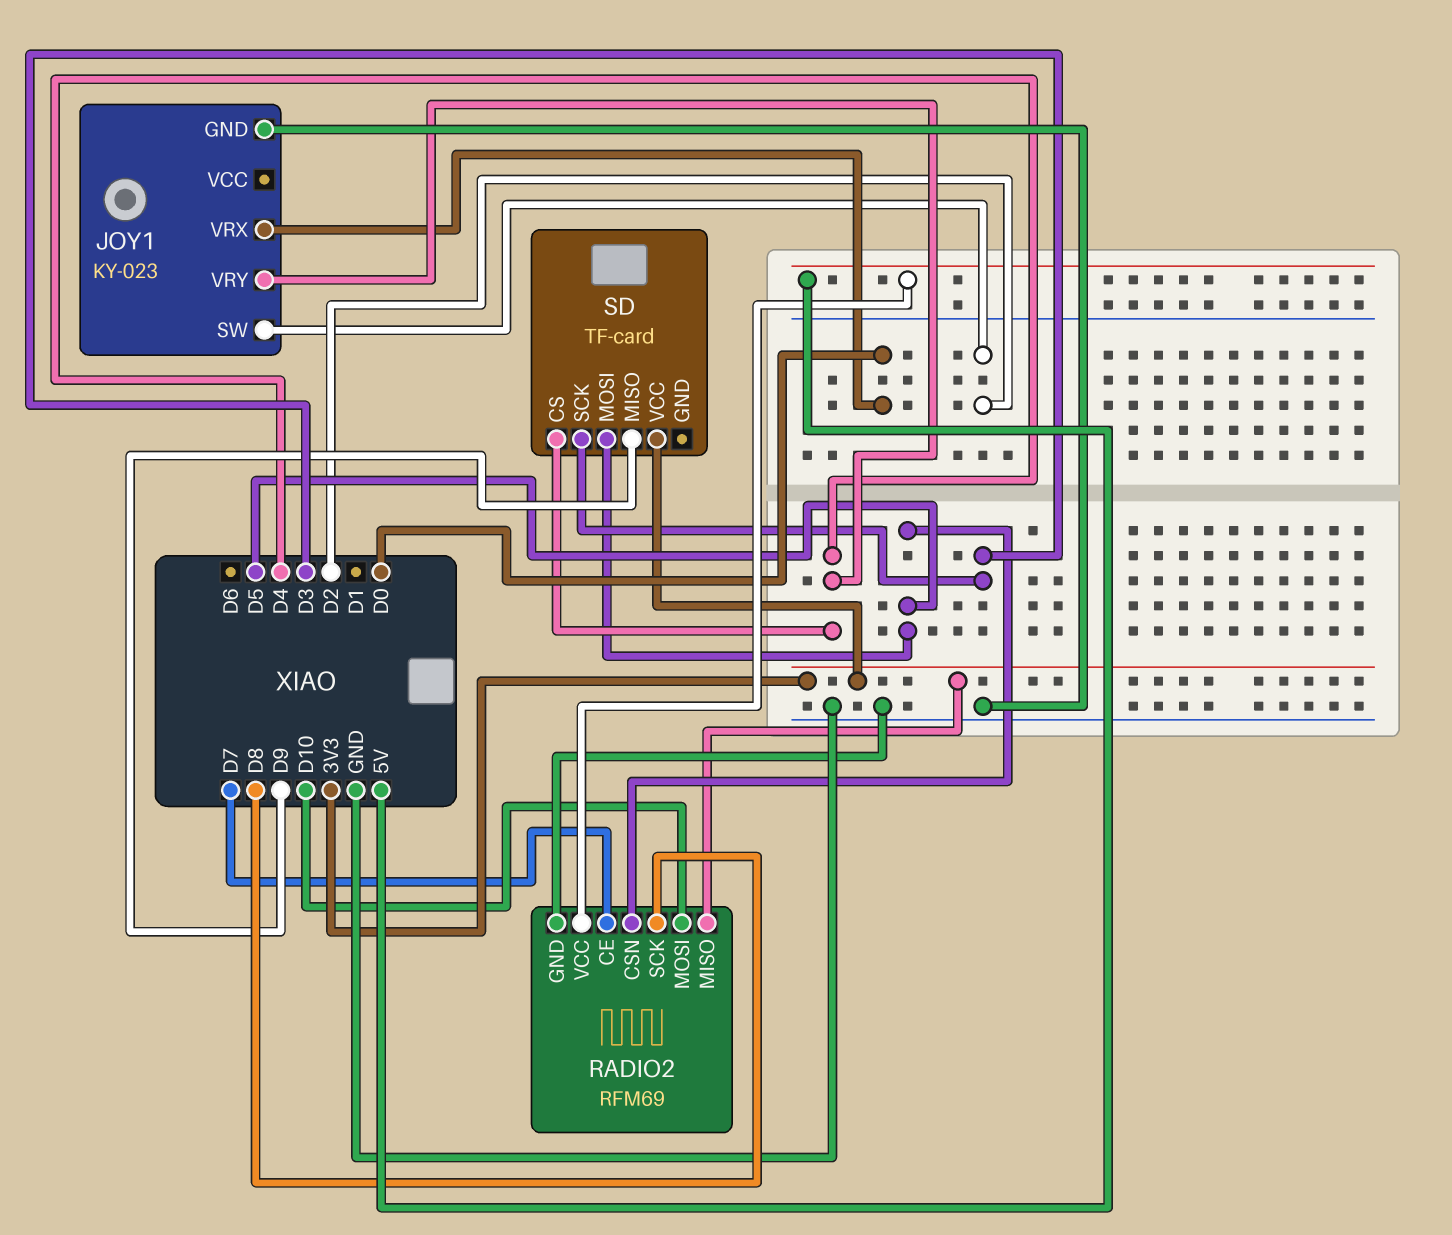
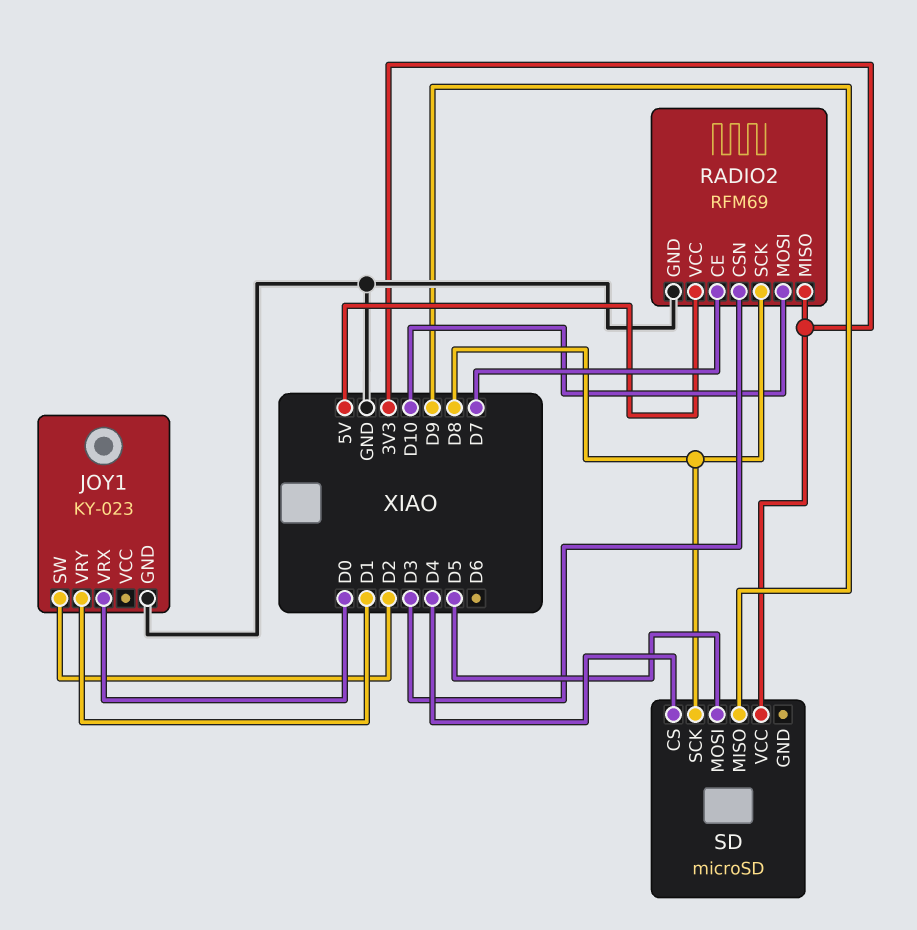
JOY1 pin VRY: D4 -> D1
RADIO2 pin CSN: D5 -> D3
SD: TF-card -> microSD
SD pin SCK: D3 -> D8

